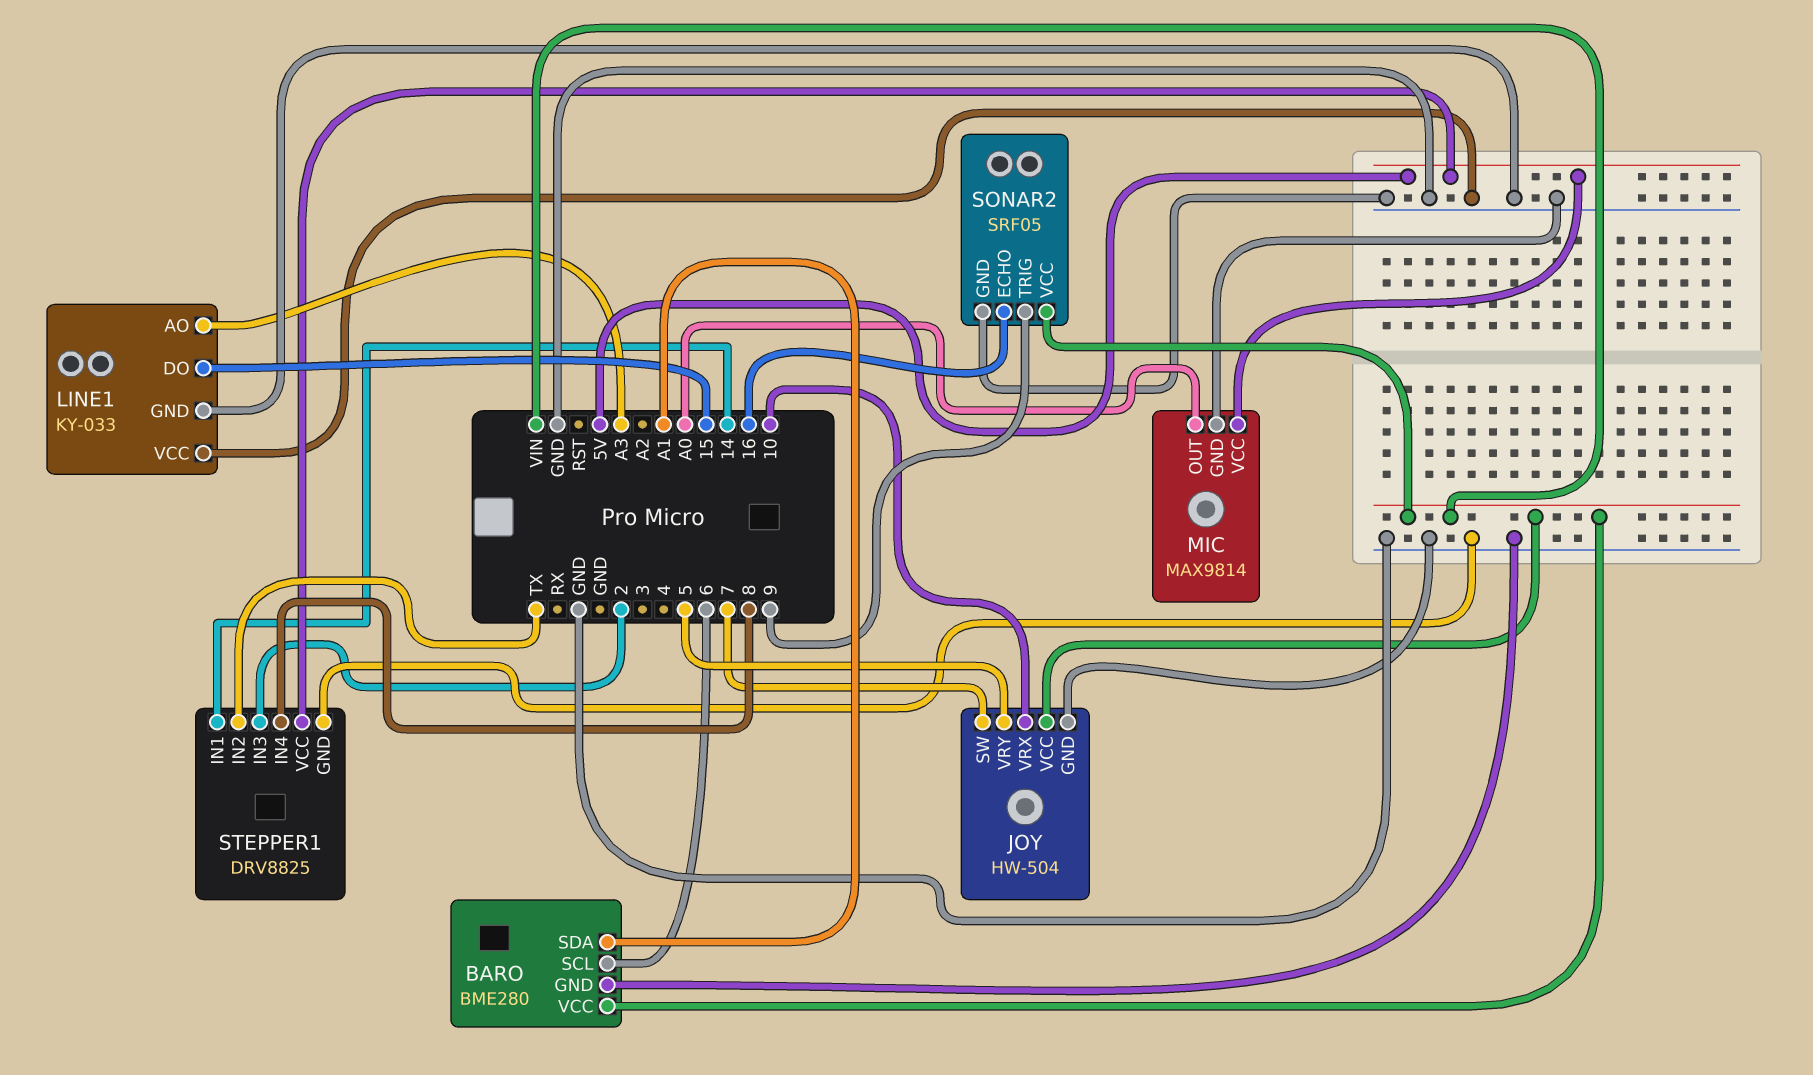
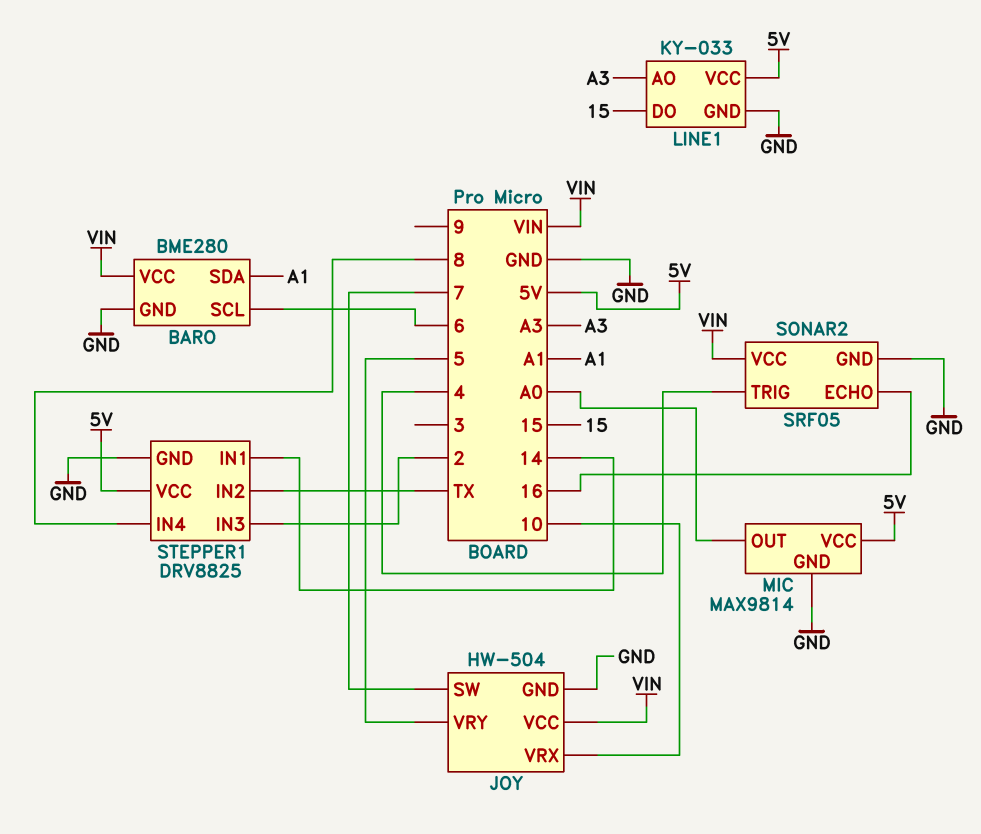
LINE1 pin VCC: GND -> 5V
SONAR2 pin TRIG: 9 -> 4

